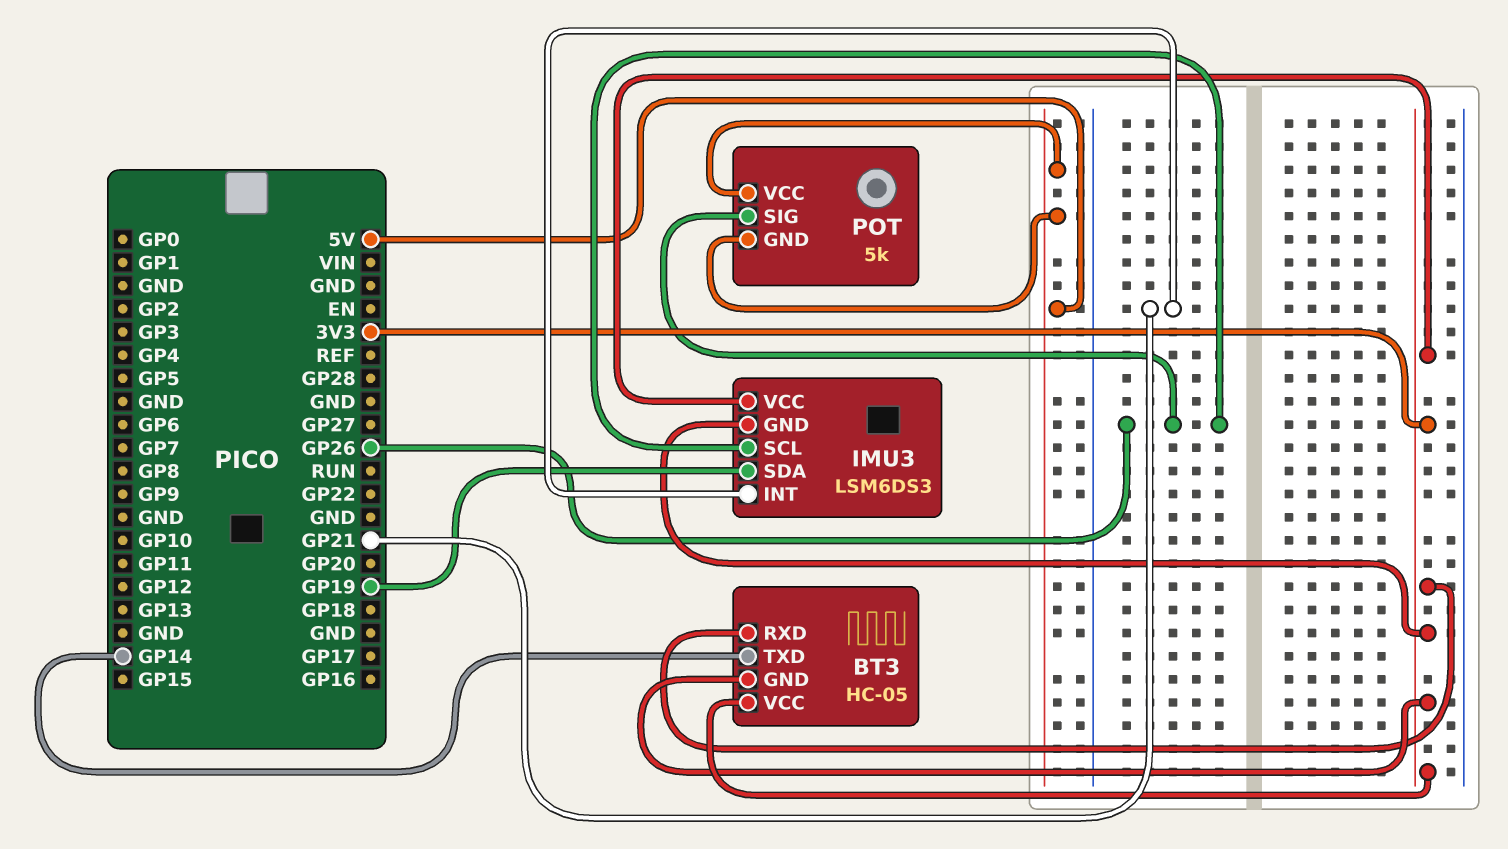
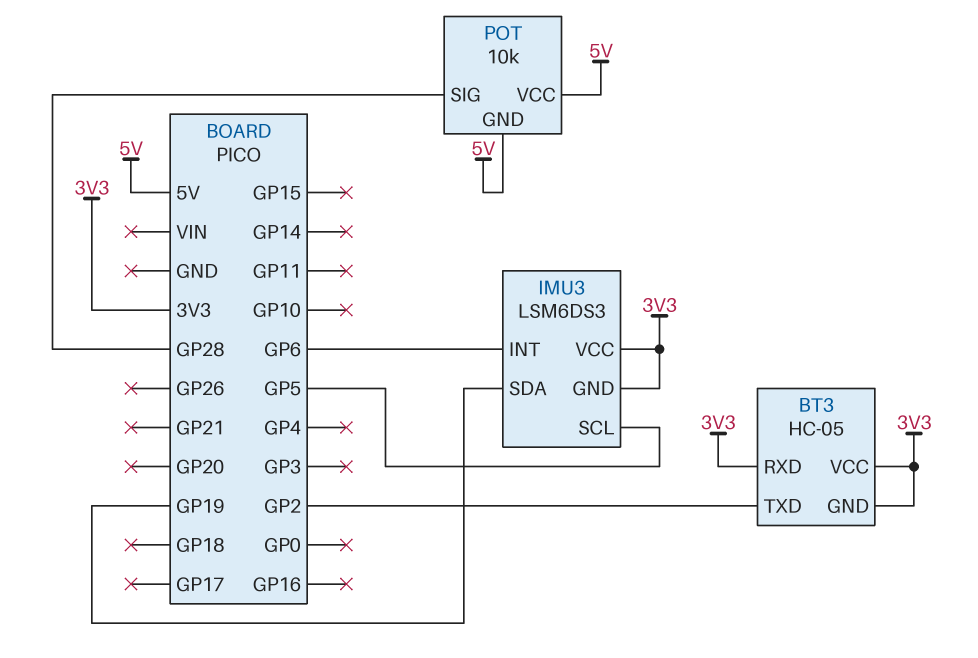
BT3 pin TXD: GP14 -> GP2
IMU3 pin INT: GP21 -> GP6
IMU3 pin SCL: GP26 -> GP5
POT: 5k -> 10k
POT pin SIG: GP26 -> GP28

